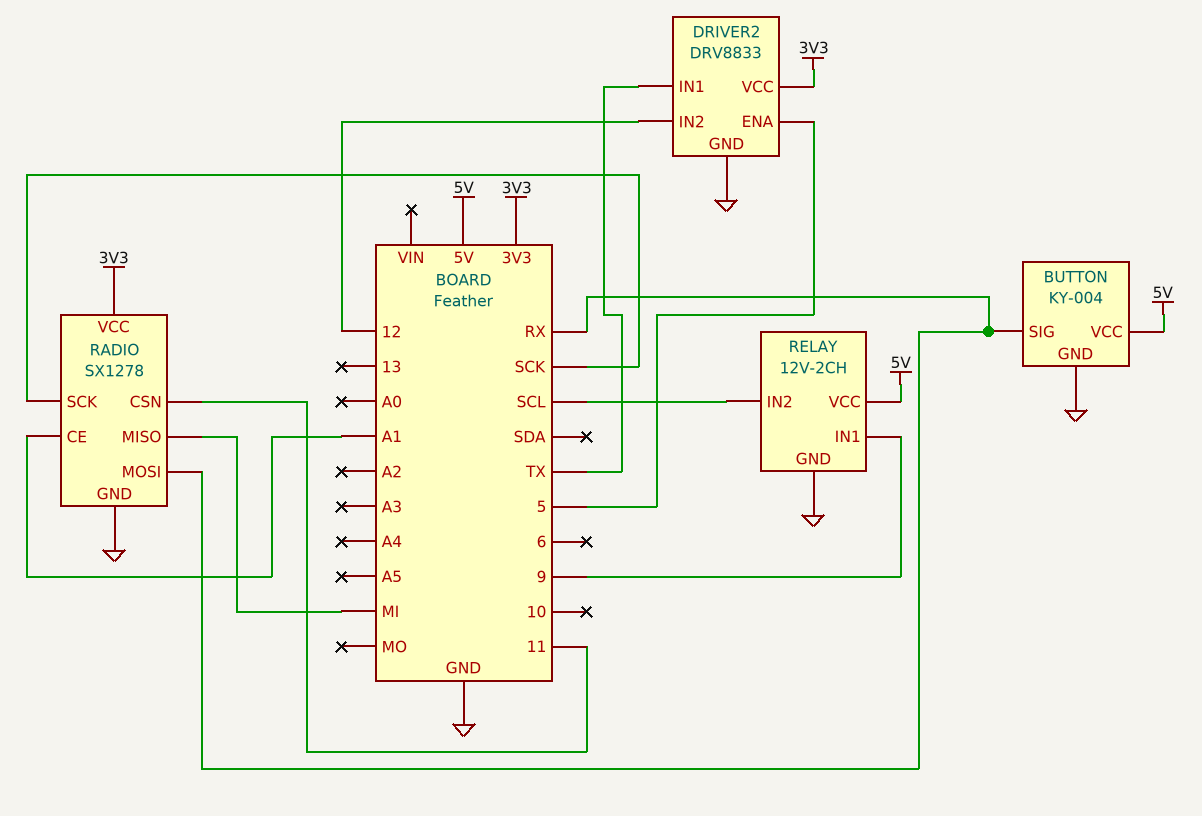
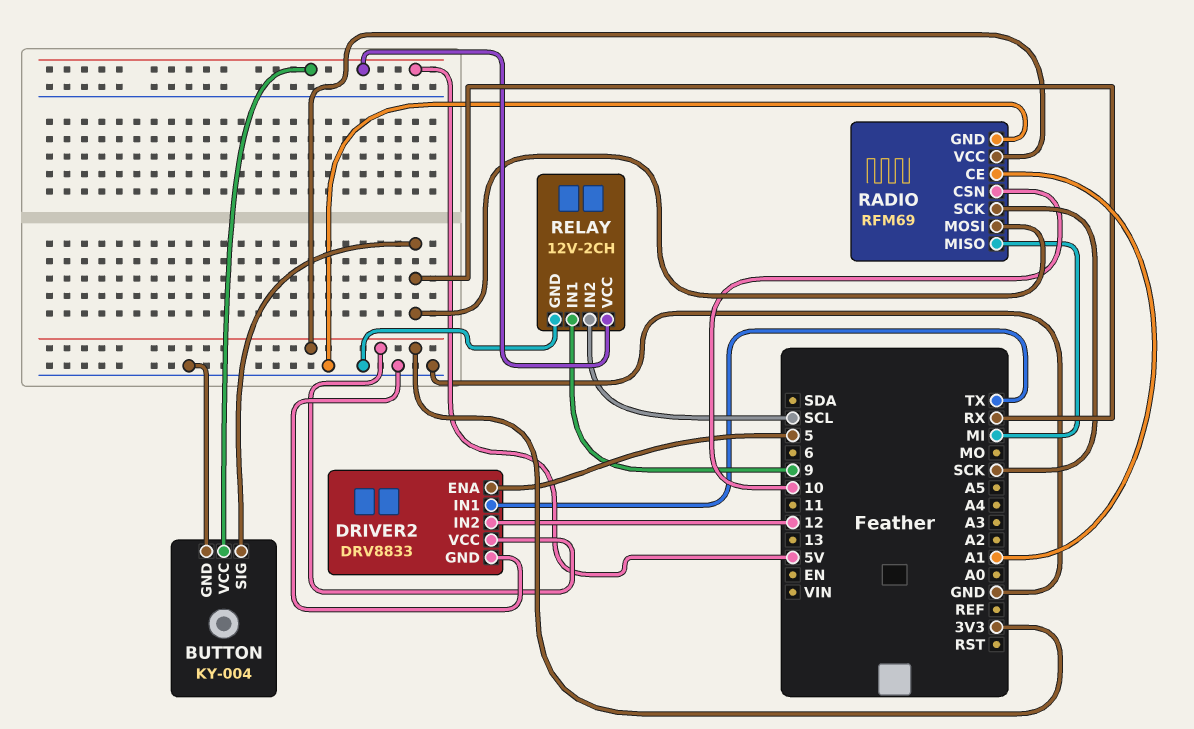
RADIO: SX1278 -> RFM69
RADIO pin CSN: 11 -> 10

